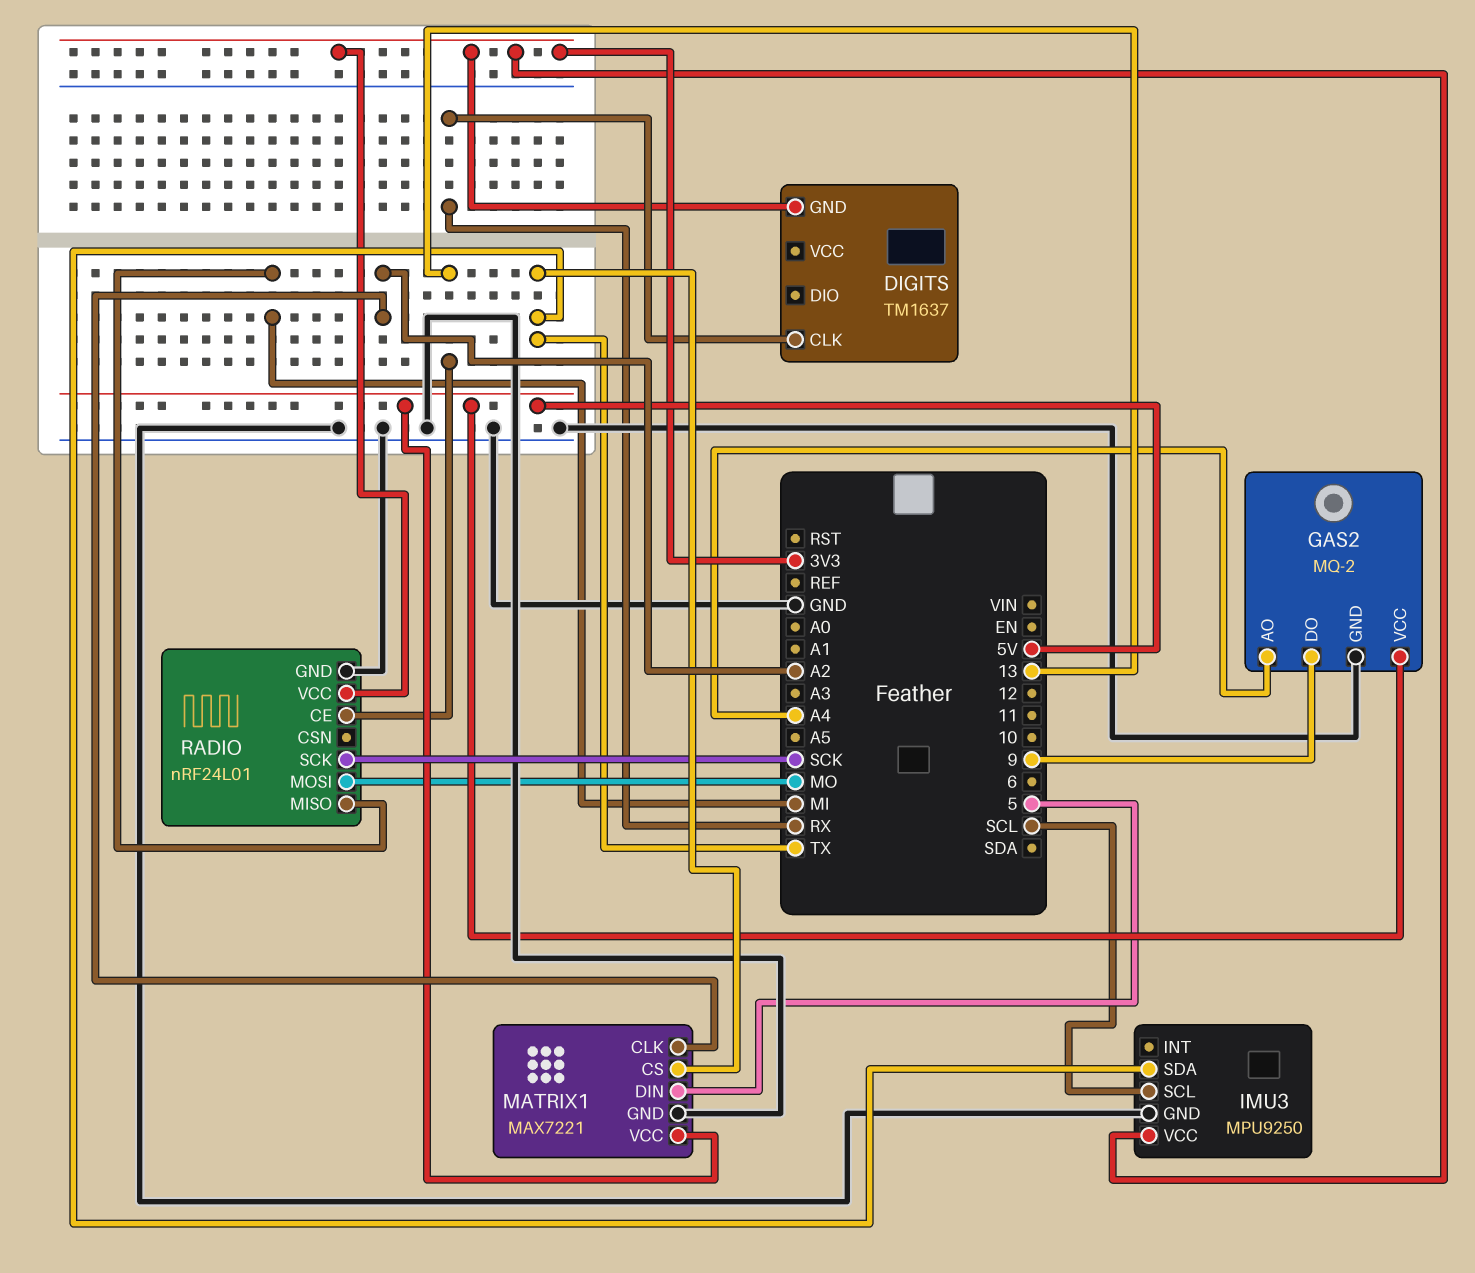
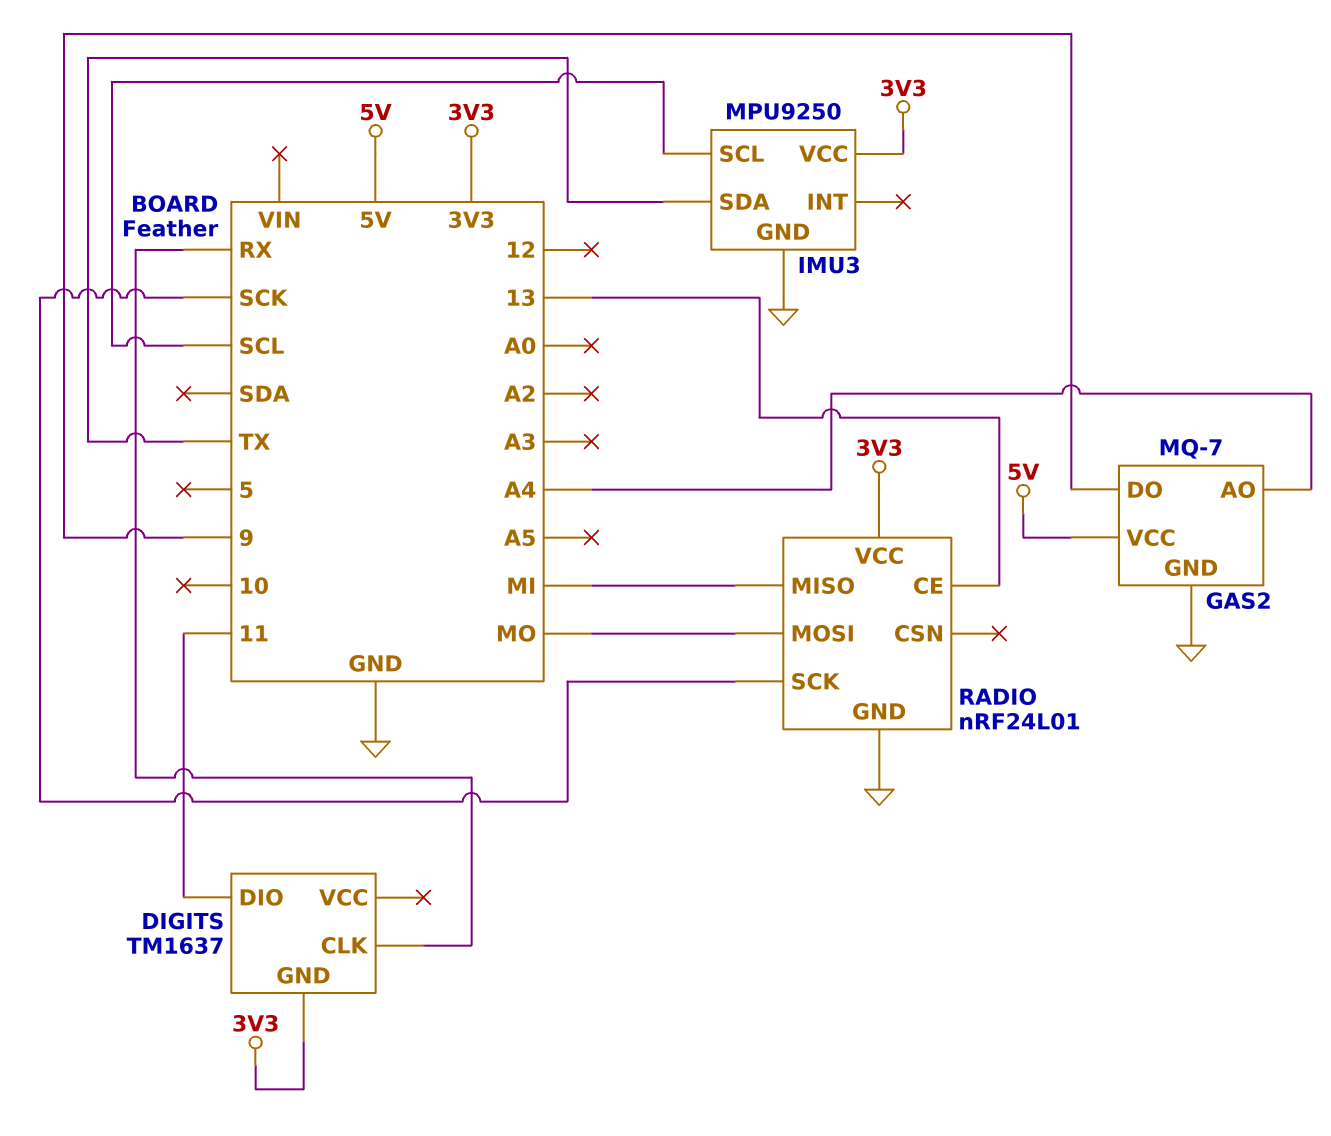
DIGITS pin DIO: none -> 11
GAS2: MQ-2 -> MQ-7
MATRIX1: MAX7221 -> none
MATRIX1 pin CLK: A2 -> none
MATRIX1 pin CS: TX -> none
MATRIX1 pin DIN: 5 -> none
MATRIX1 pin GND: GND -> none
MATRIX1 pin VCC: 5V -> none

